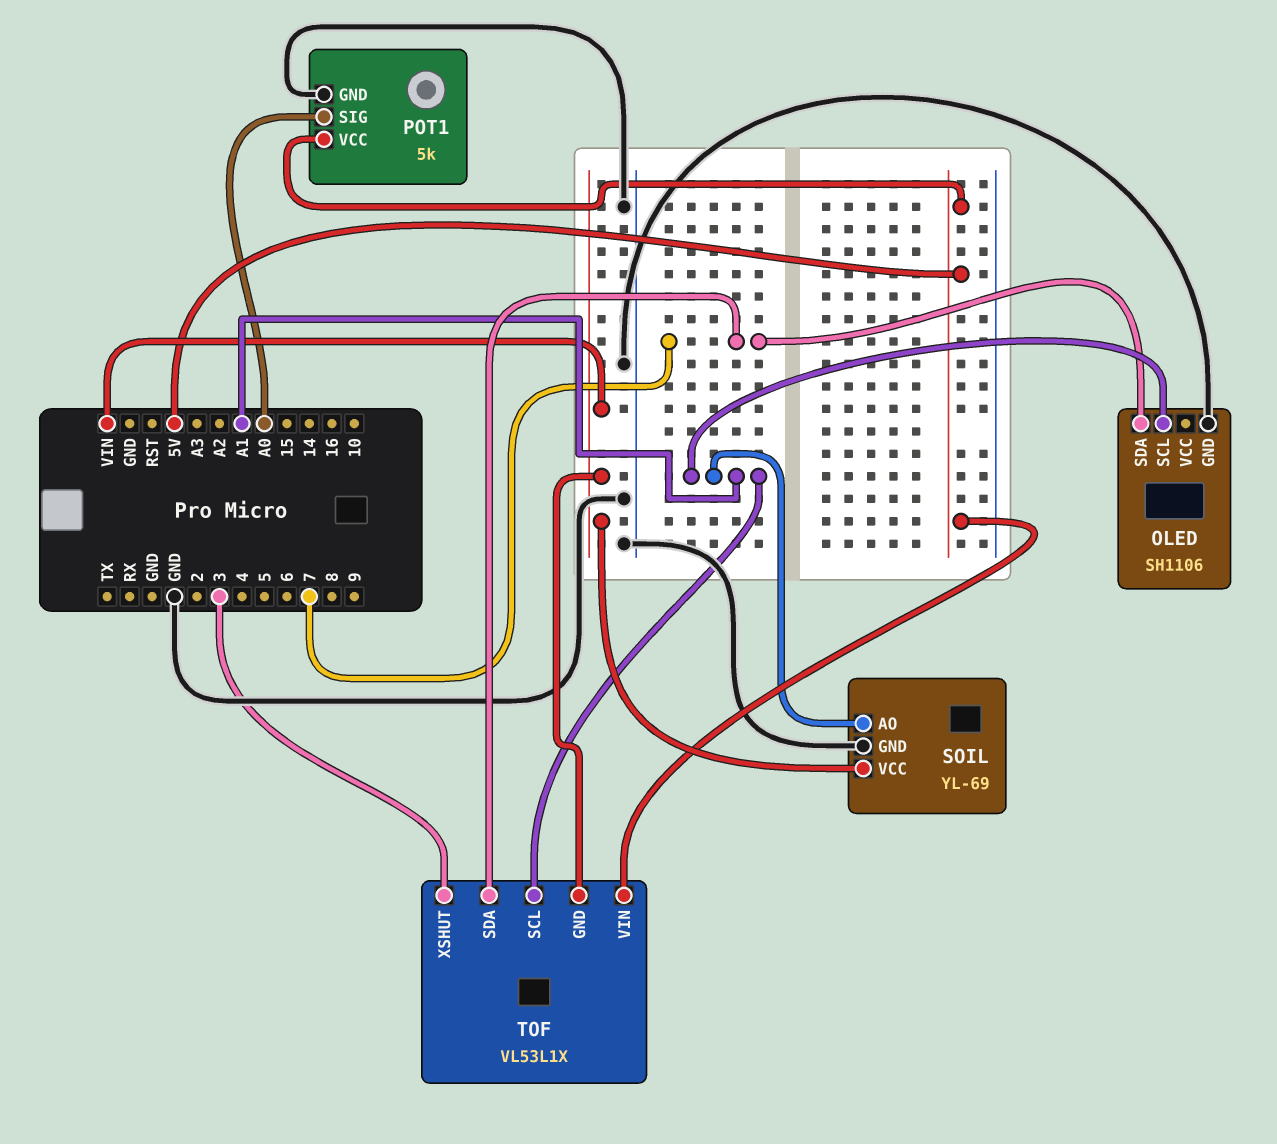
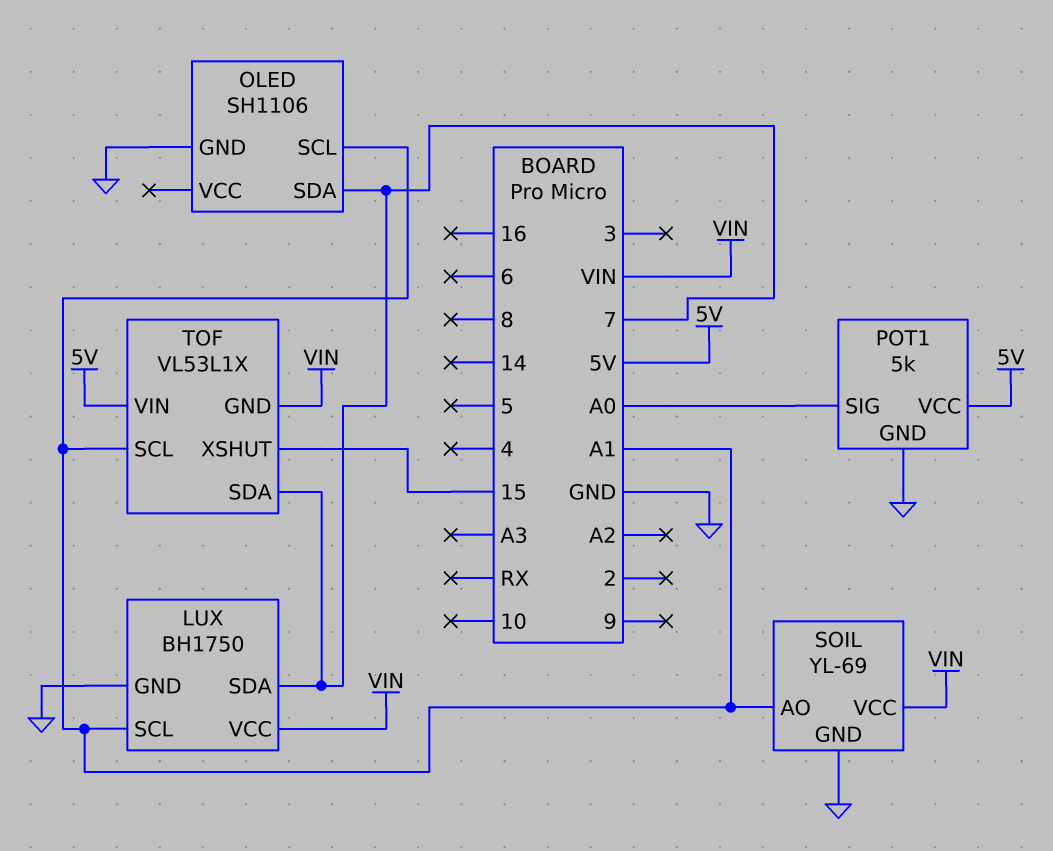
LUX: none -> BH1750
LUX pin GND: none -> GND
LUX pin SCL: none -> A1
LUX pin SDA: none -> 7
LUX pin VCC: none -> VIN
TOF pin XSHUT: 3 -> 15

